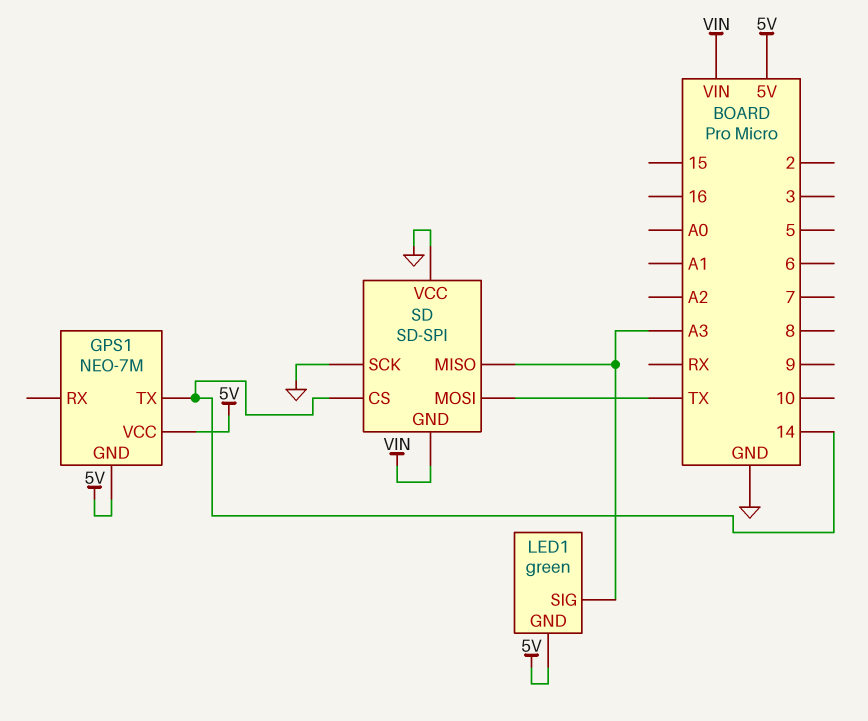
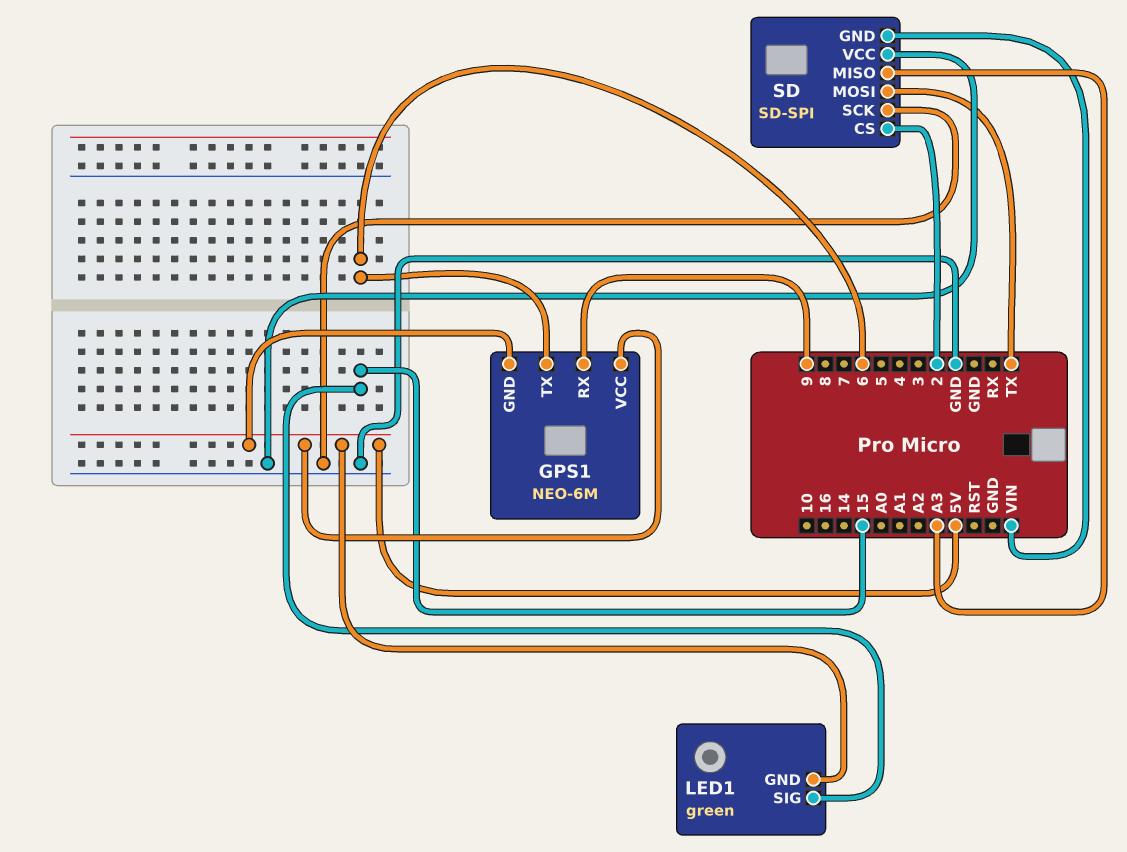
GPS1: NEO-7M -> NEO-6M
GPS1 pin RX: none -> 9
GPS1 pin TX: 14 -> 6
LED1 pin SIG: A3 -> 15
SD pin CS: 14 -> 2

